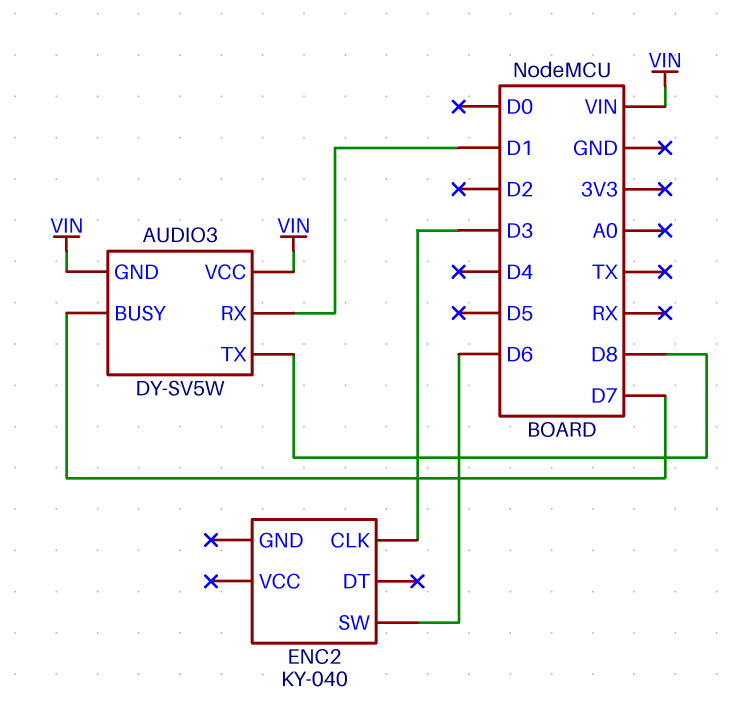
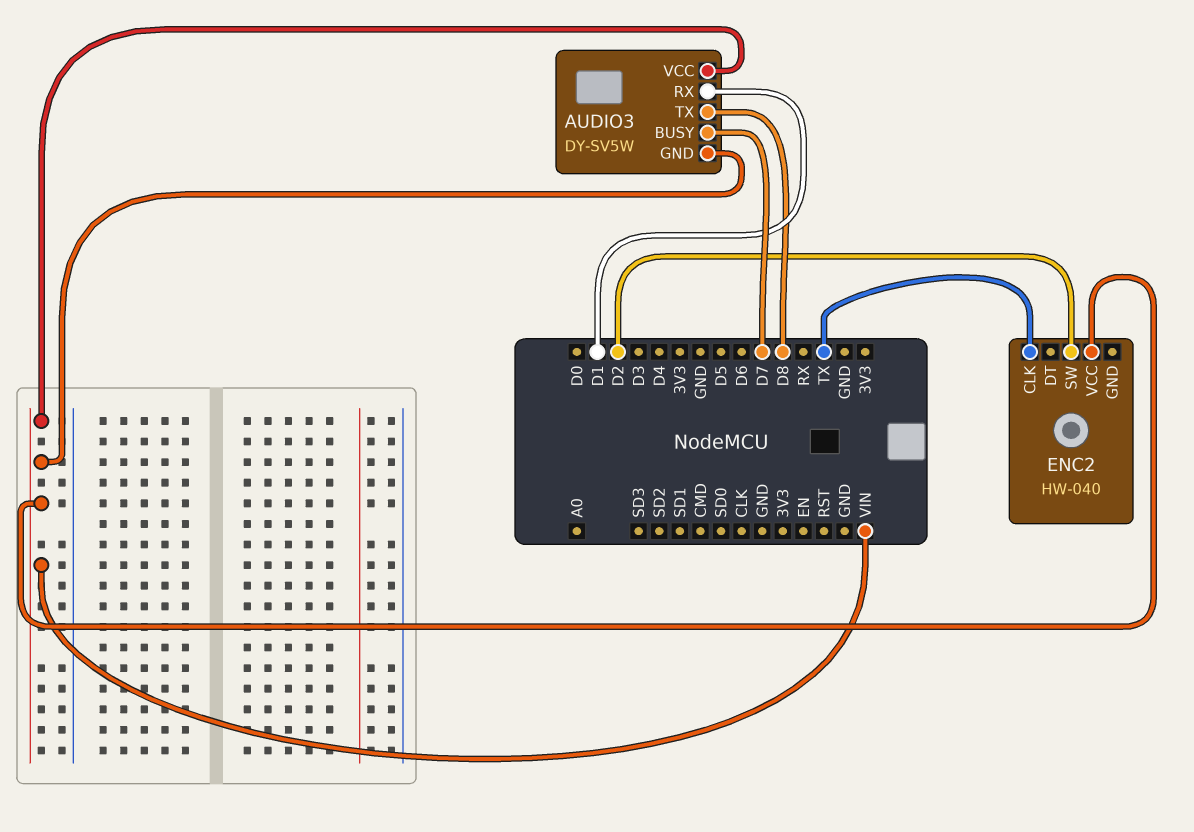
ENC2: KY-040 -> HW-040
ENC2 pin CLK: D3 -> TX
ENC2 pin SW: D6 -> D2
ENC2 pin VCC: none -> VIN

